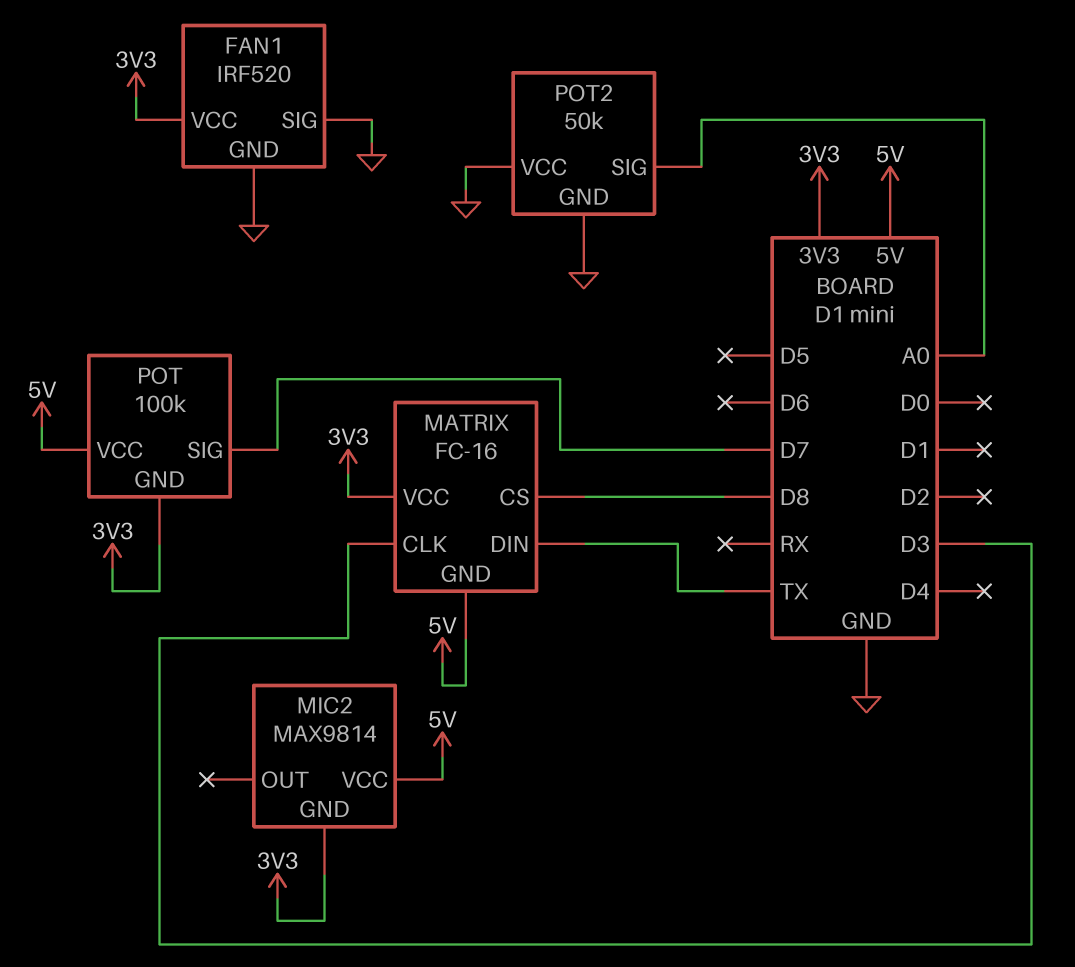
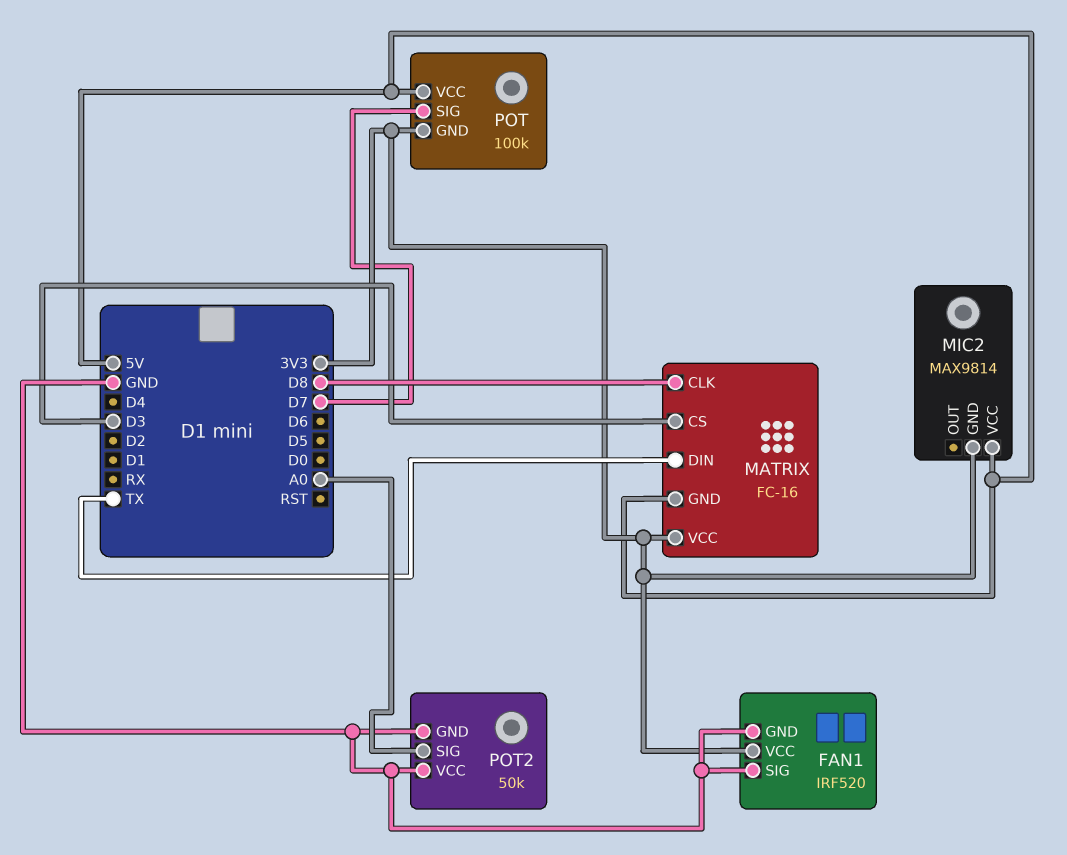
MATRIX pin CLK: D3 -> D8
MATRIX pin CS: D8 -> D3

